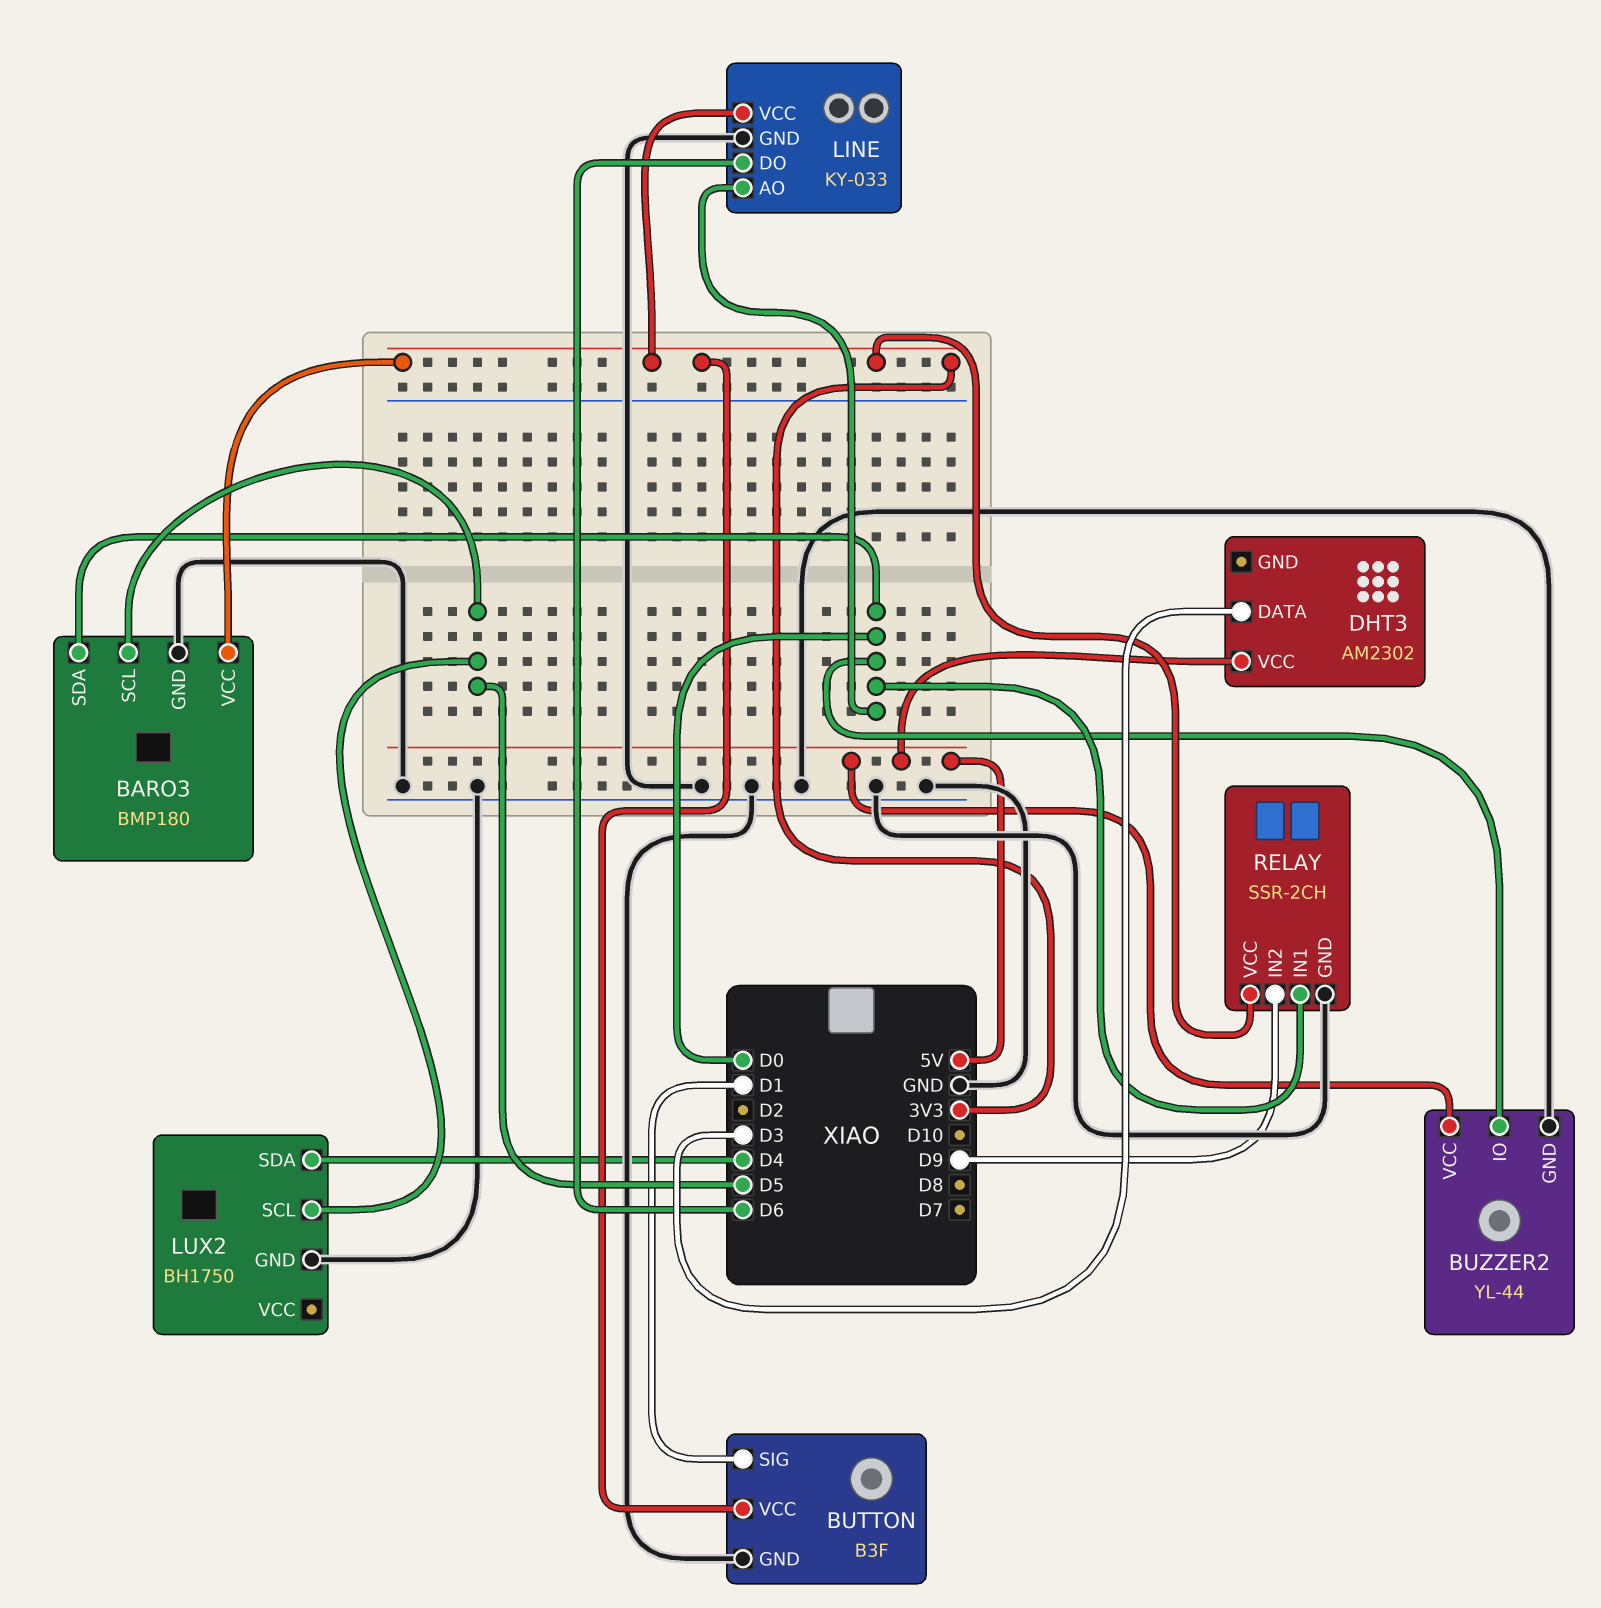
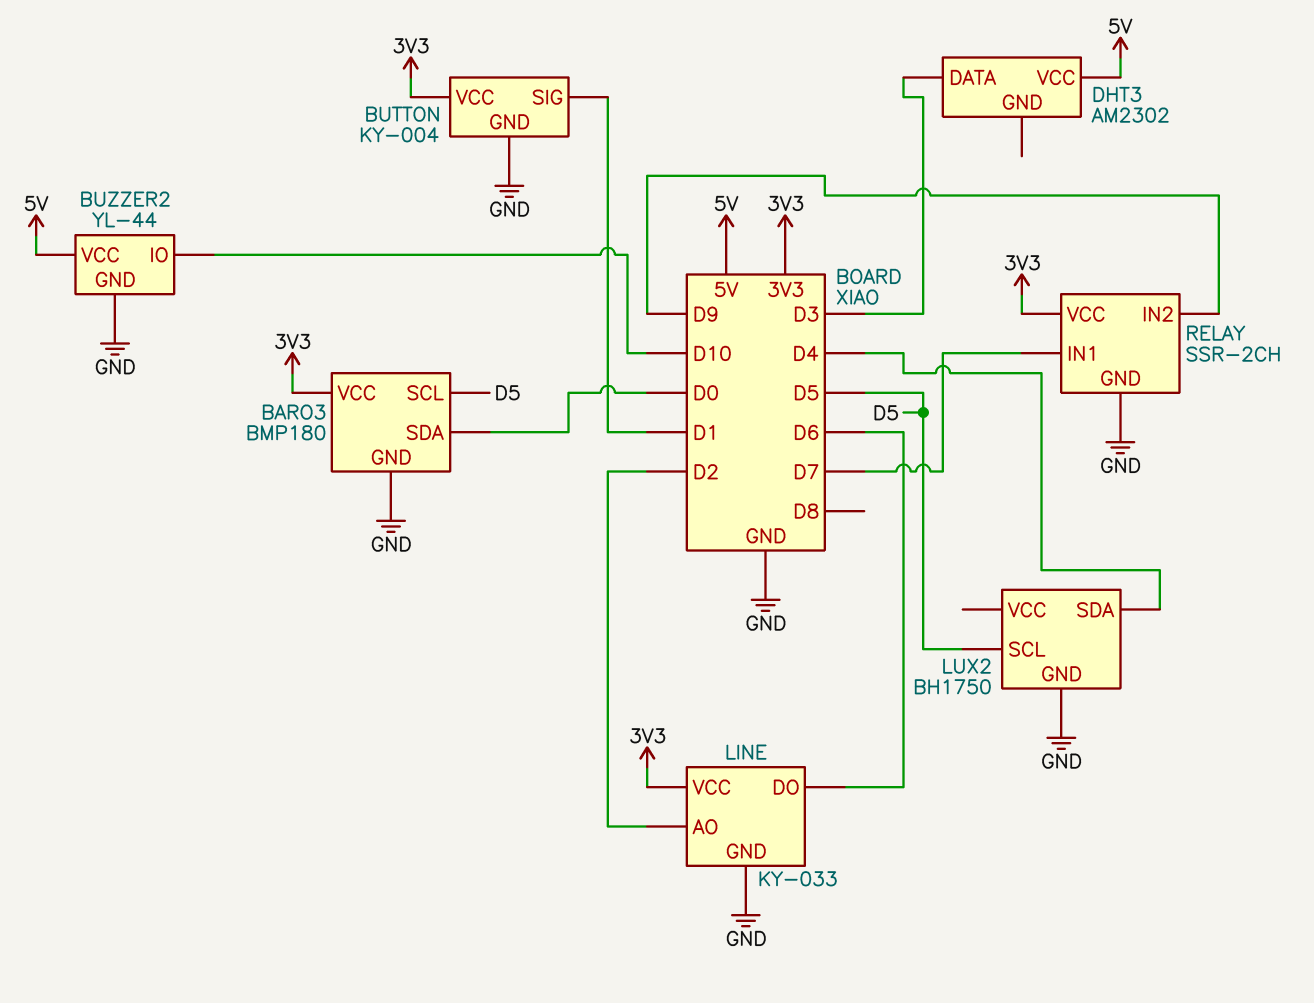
BUTTON: B3F -> KY-004
BUZZER2 pin IO: D0 -> D10
LINE pin AO: D0 -> D2
RELAY pin IN1: D0 -> D7

